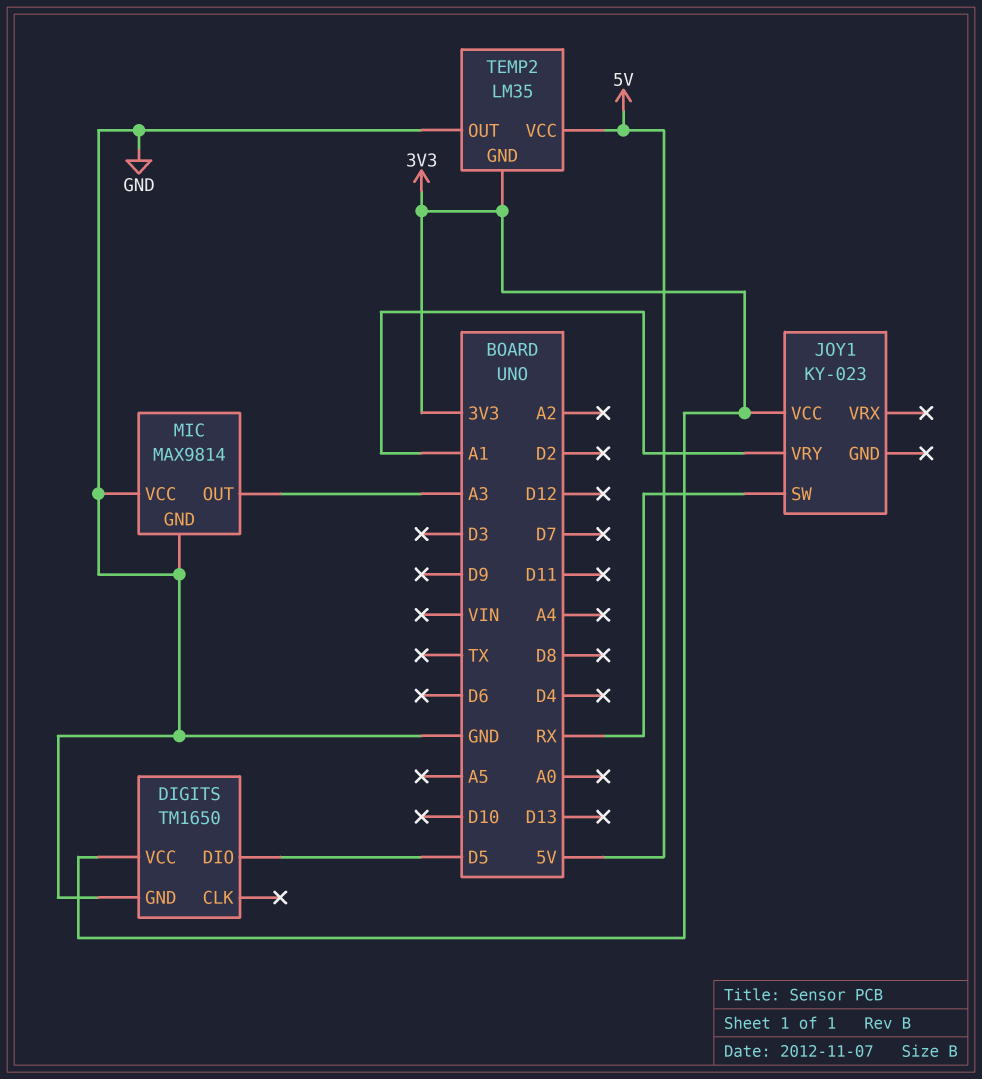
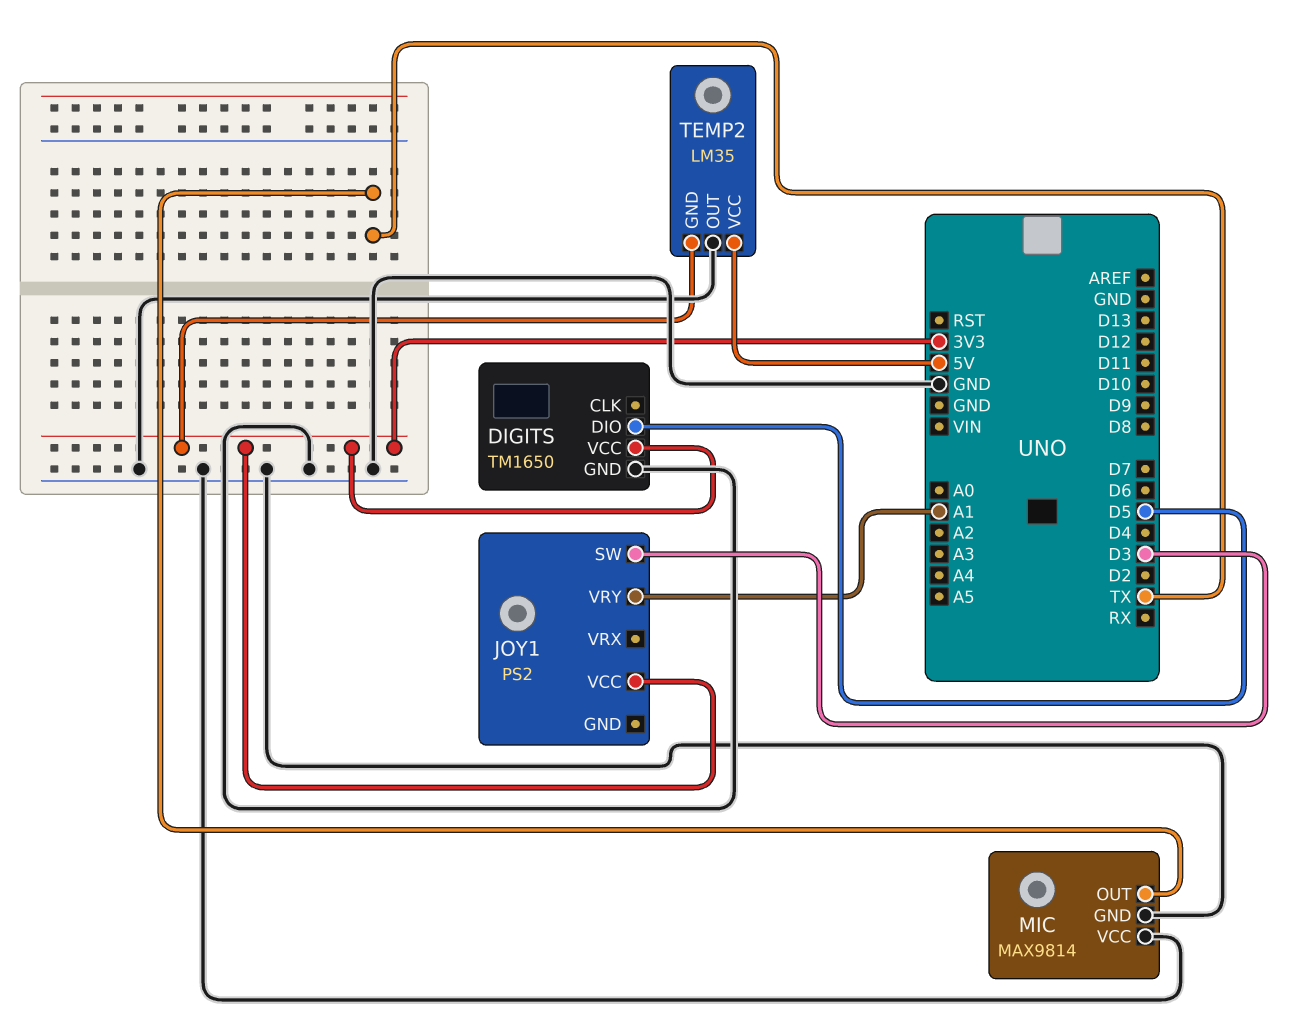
JOY1: KY-023 -> PS2
JOY1 pin SW: RX -> D3
MIC pin OUT: A3 -> TX

